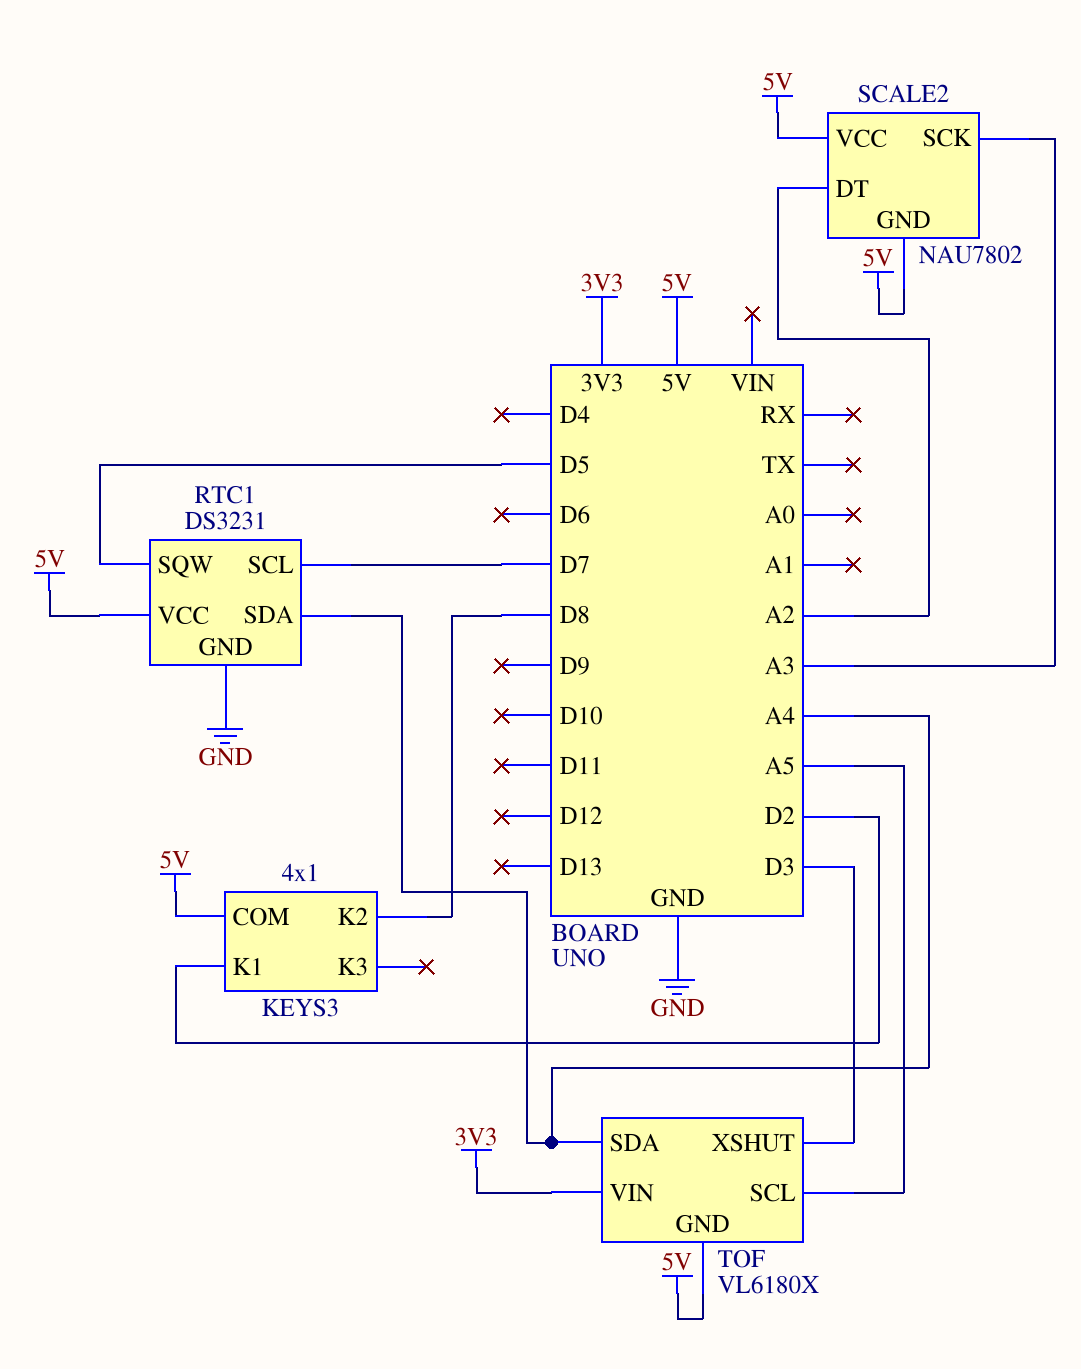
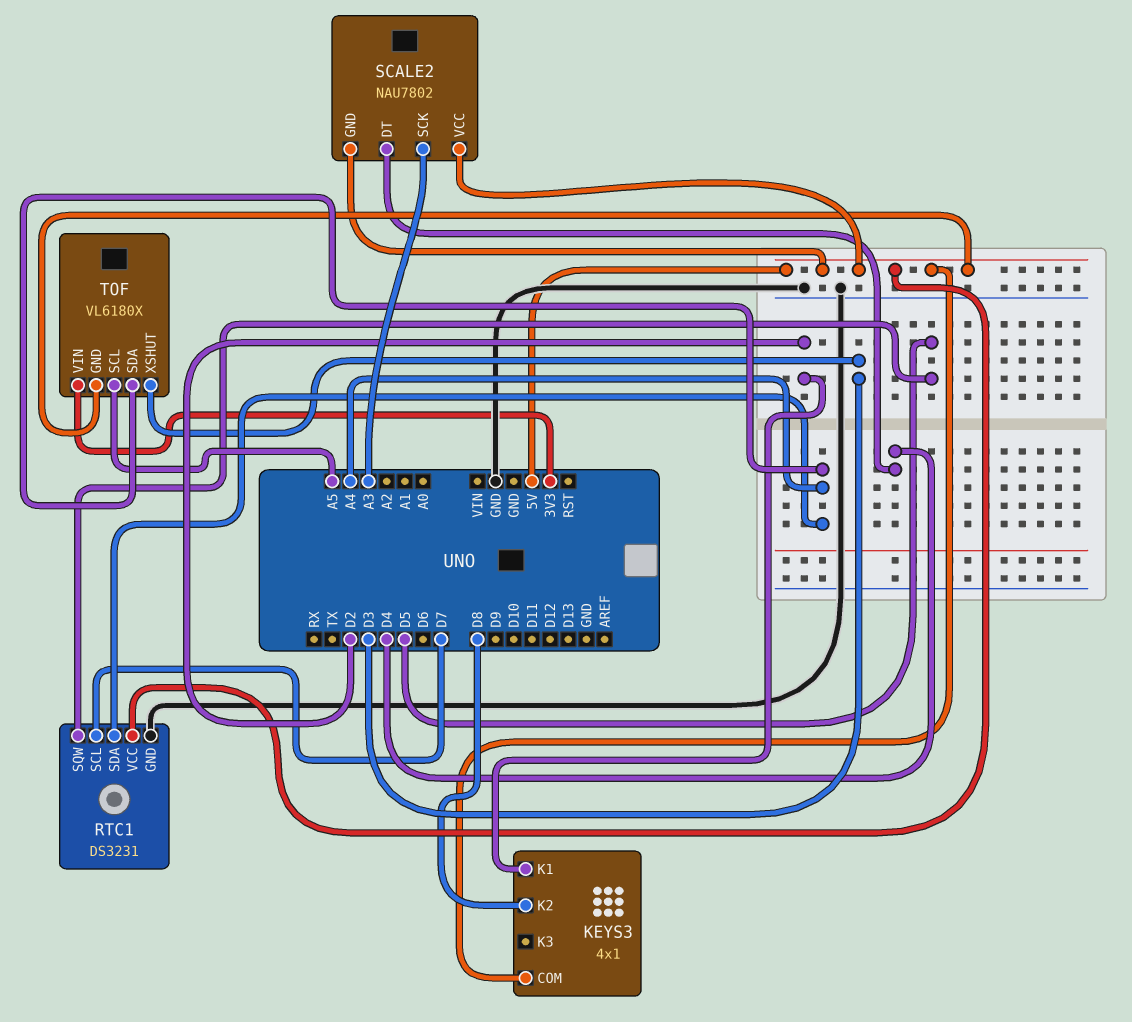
SCALE2 pin DT: A2 -> D4

